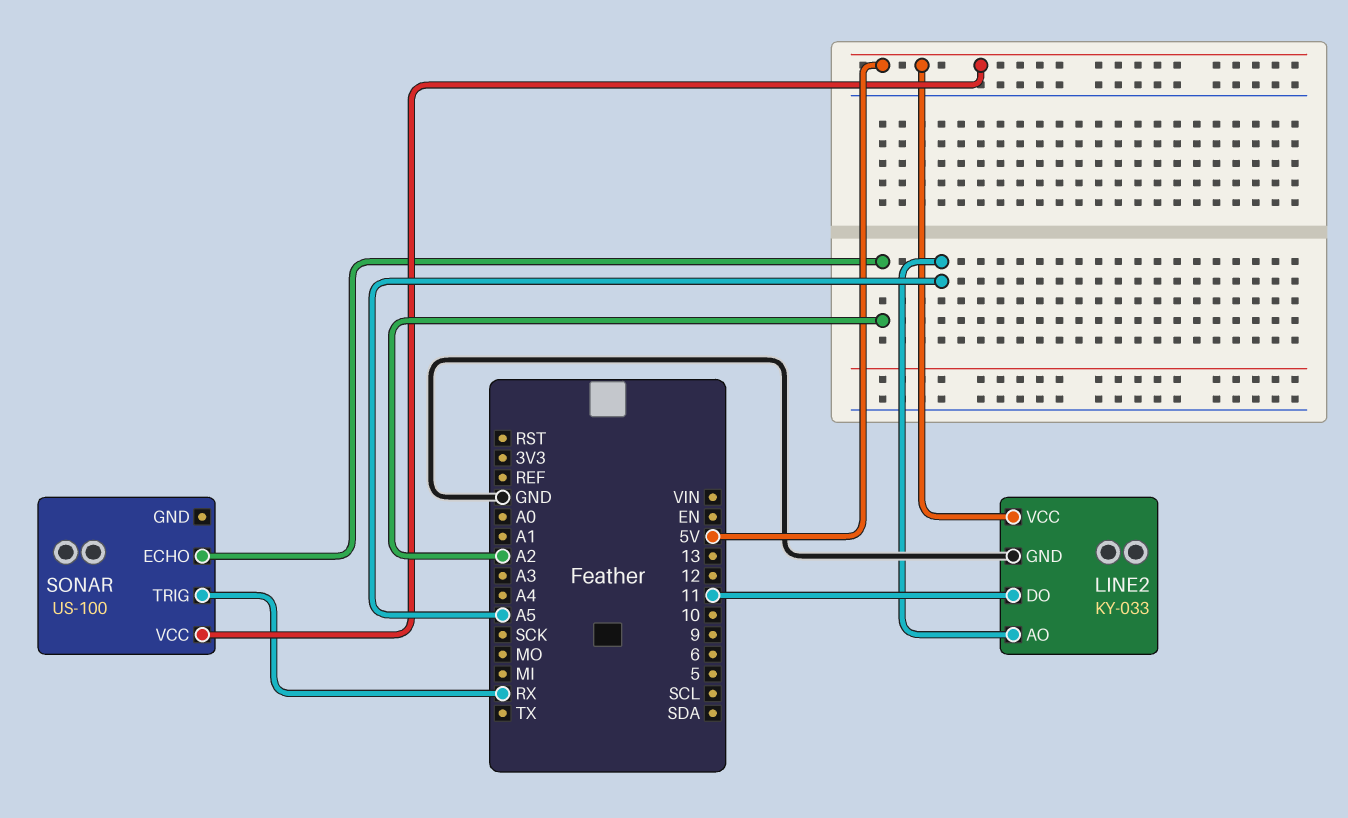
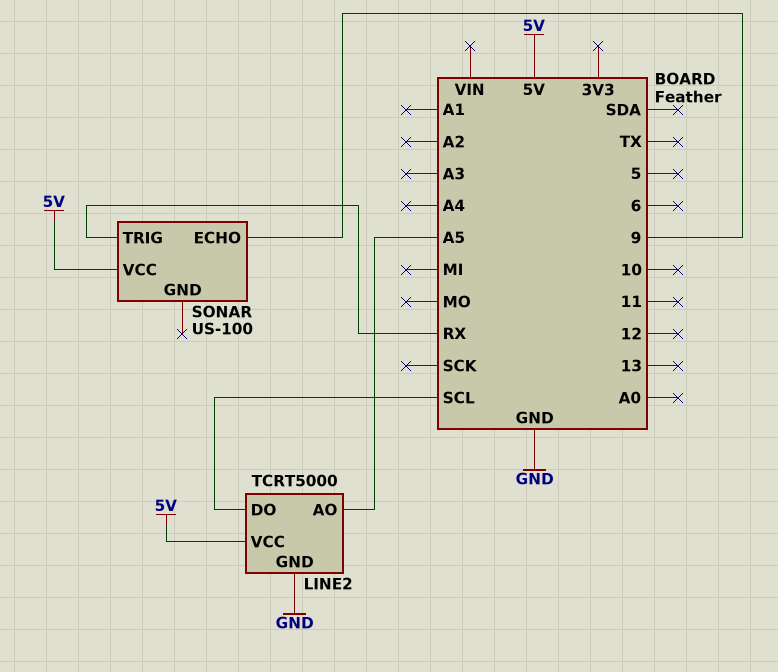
LINE2: KY-033 -> TCRT5000
LINE2 pin DO: 11 -> SCL
SONAR pin ECHO: A2 -> 9

